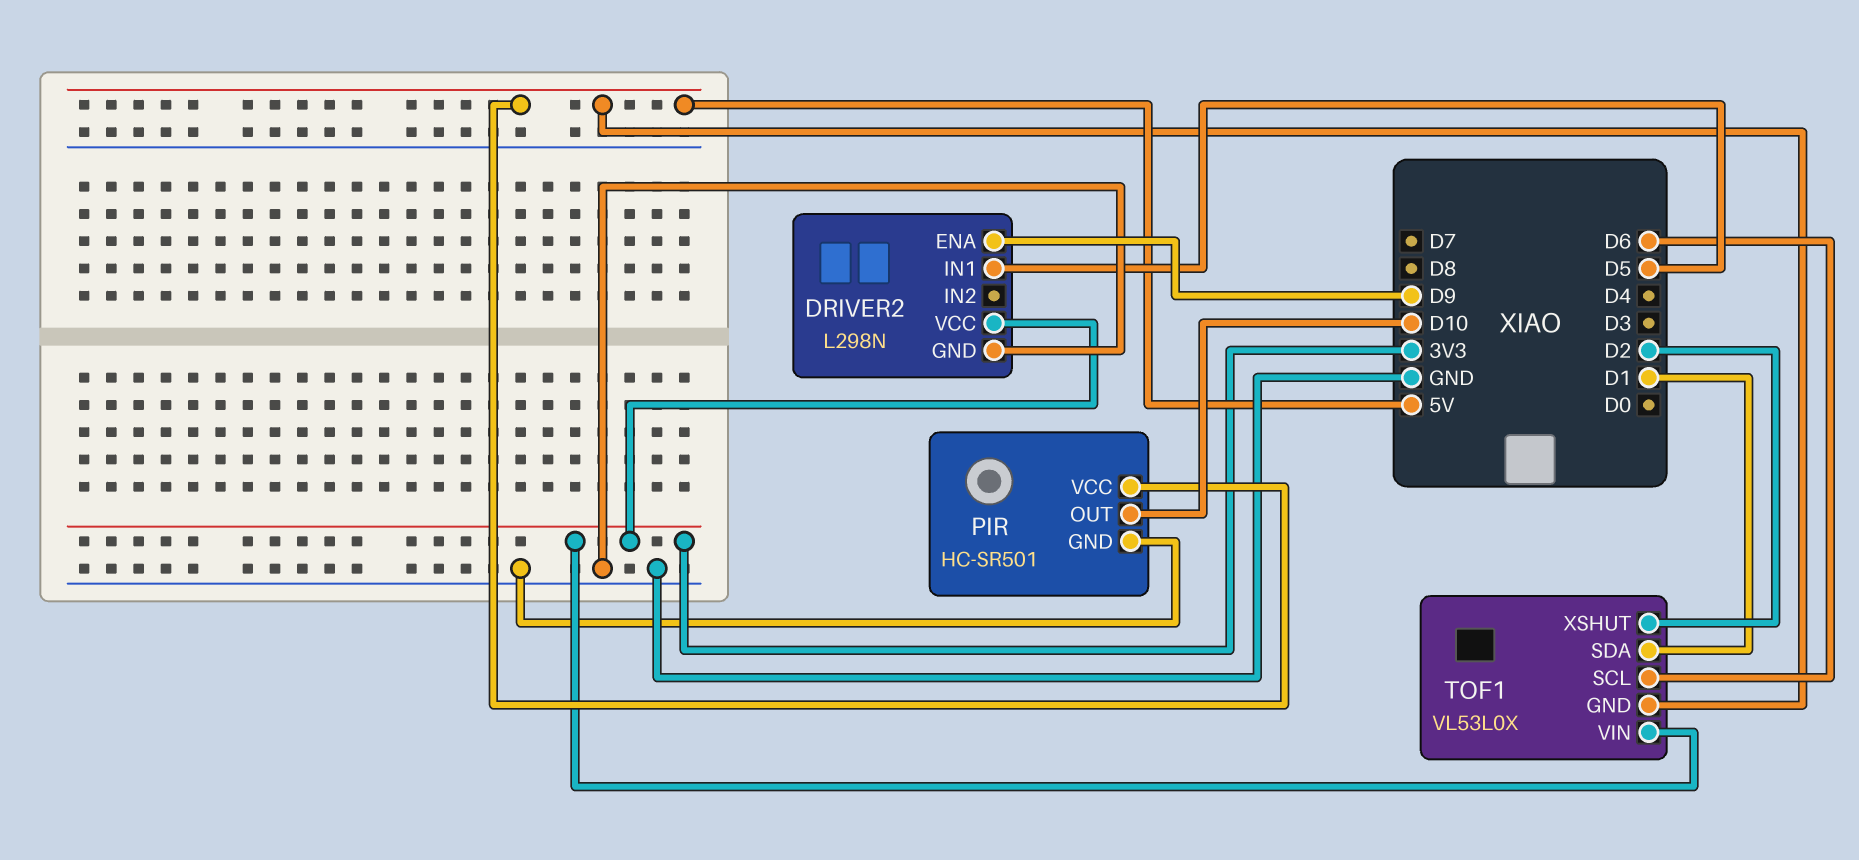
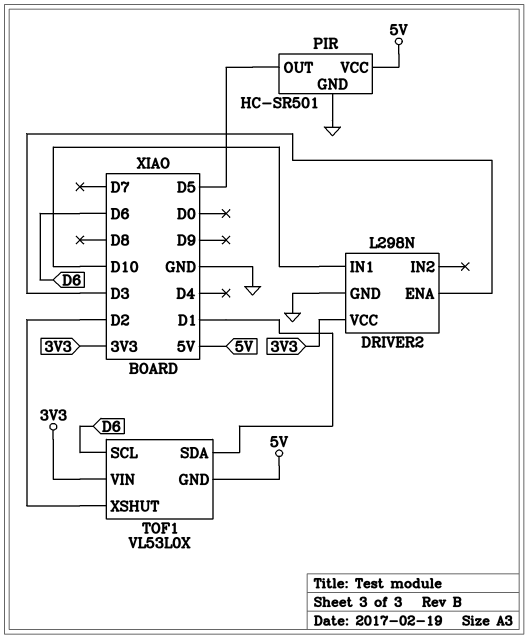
DRIVER2 pin ENA: D9 -> D3
DRIVER2 pin IN1: D5 -> D10
PIR pin OUT: D10 -> D5

